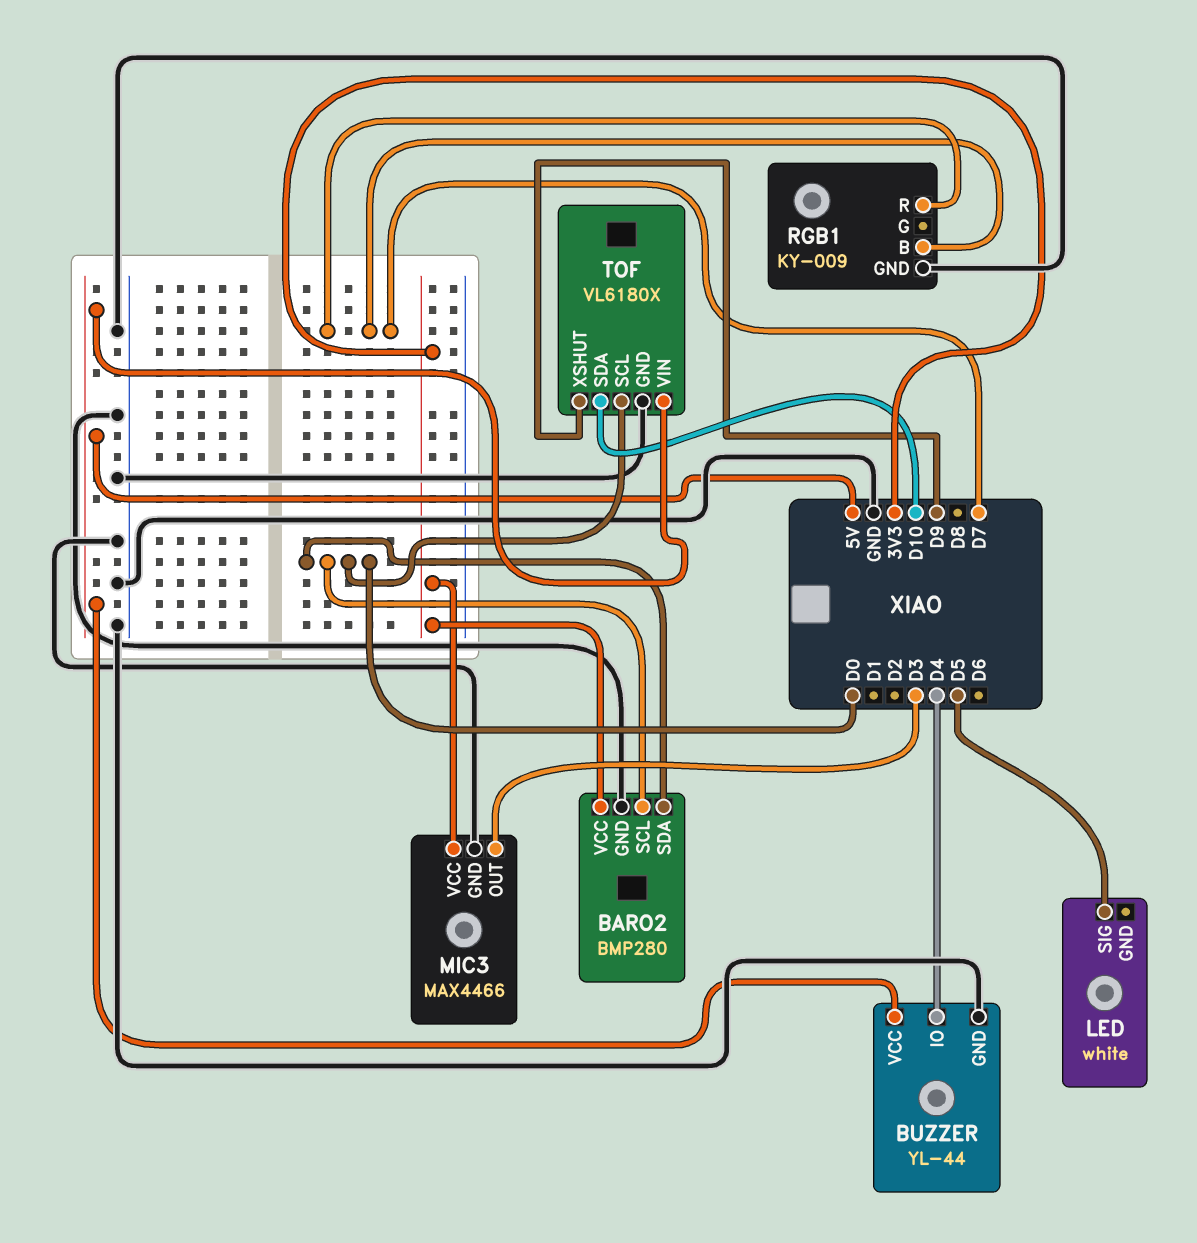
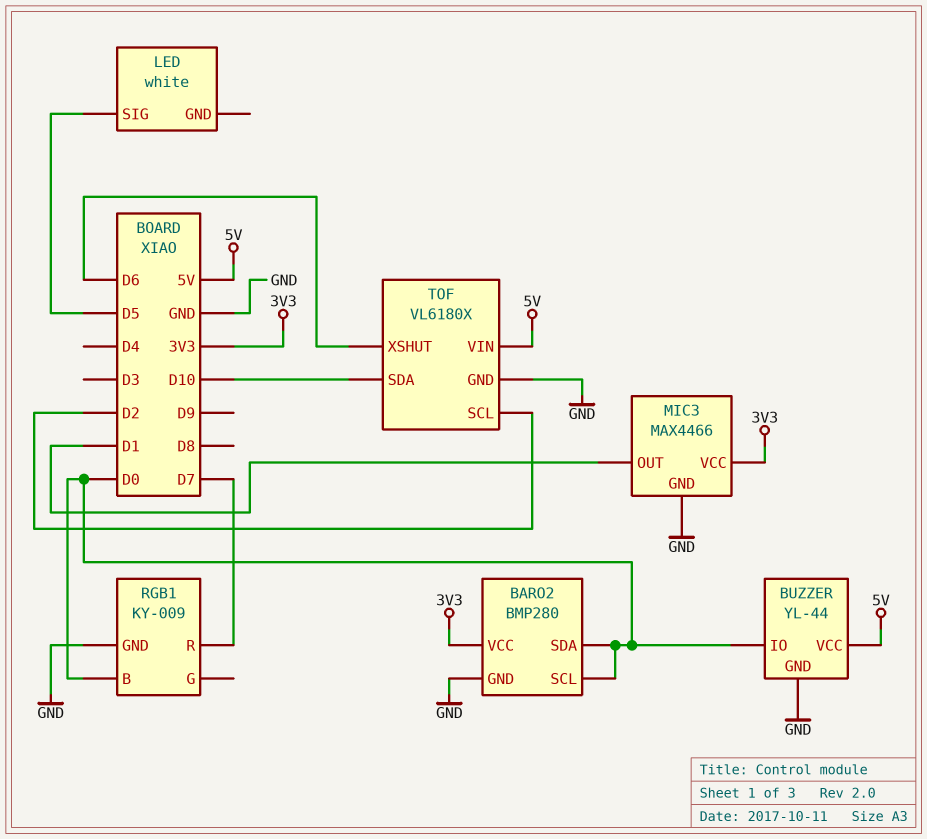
BUZZER pin IO: D4 -> D0
MIC3 pin OUT: D3 -> D1
RGB1 pin B: D7 -> D0
TOF pin SCL: D0 -> D2
TOF pin XSHUT: D9 -> D6

